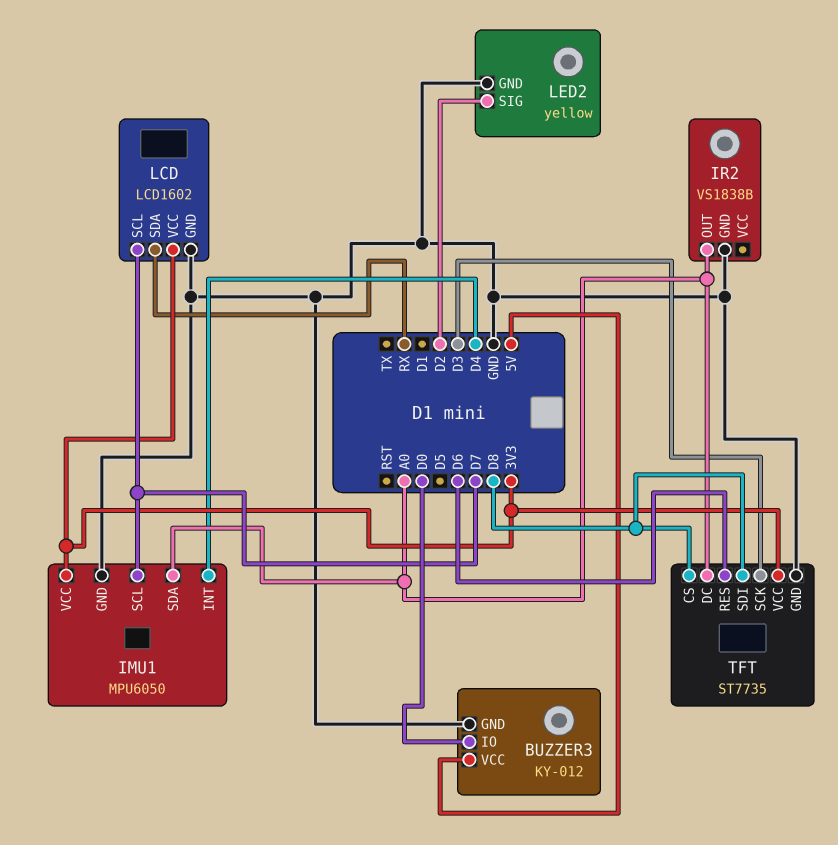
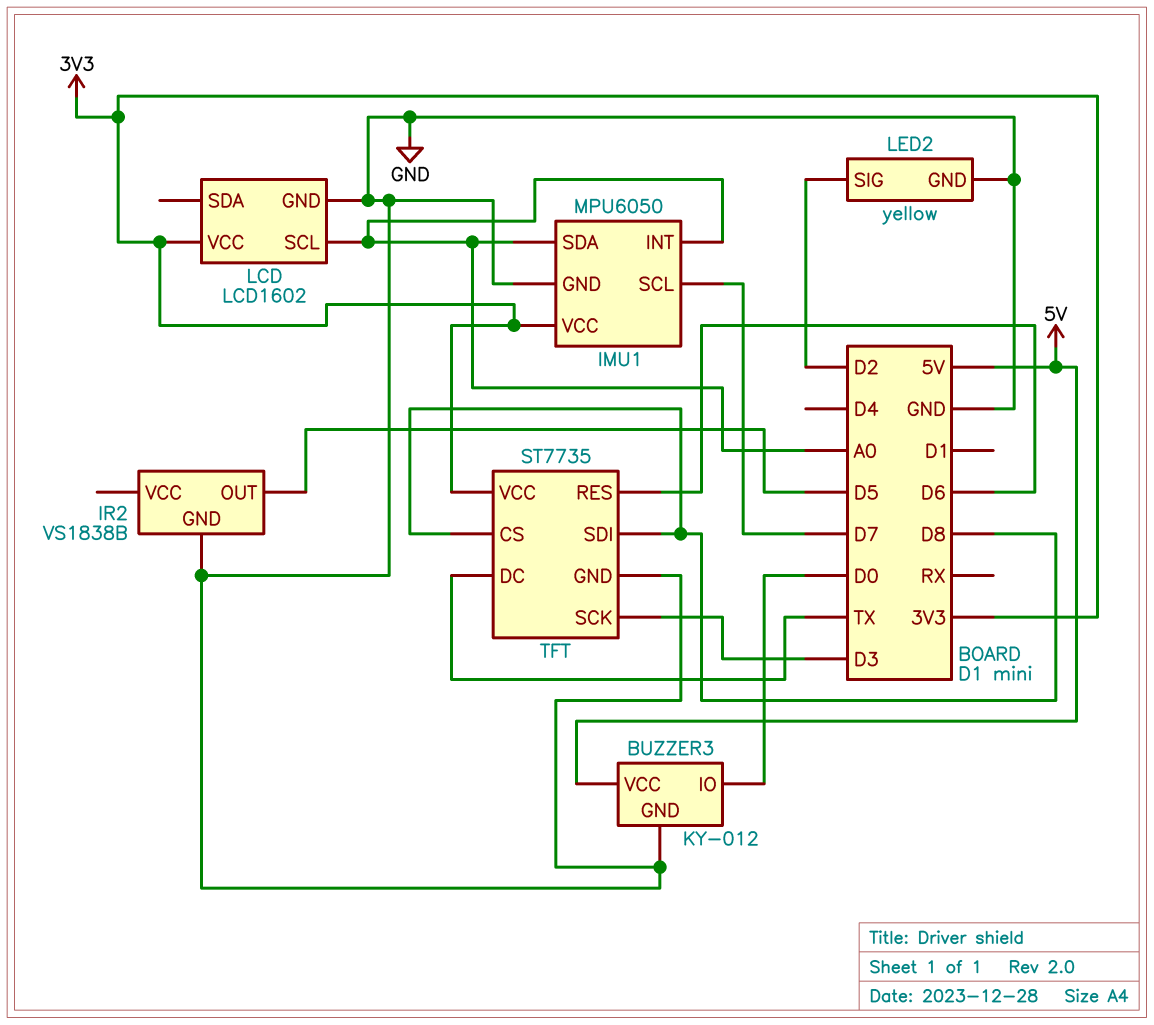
IMU1 pin INT: D4 -> A0
IR2 pin OUT: A0 -> D5
LCD pin SCL: D7 -> A0
LCD pin SDA: RX -> none
TFT pin DC: A0 -> TX

